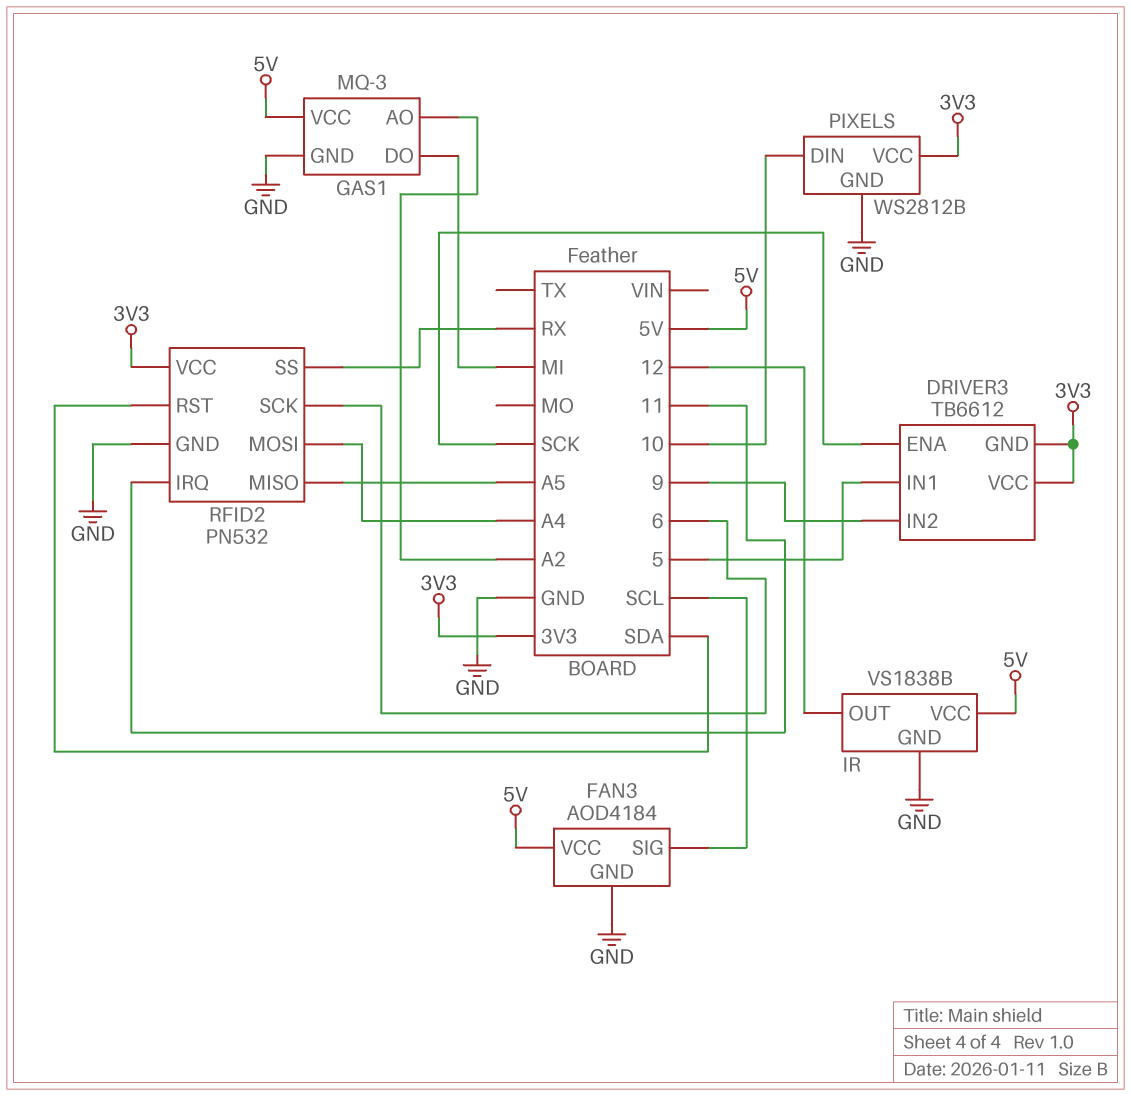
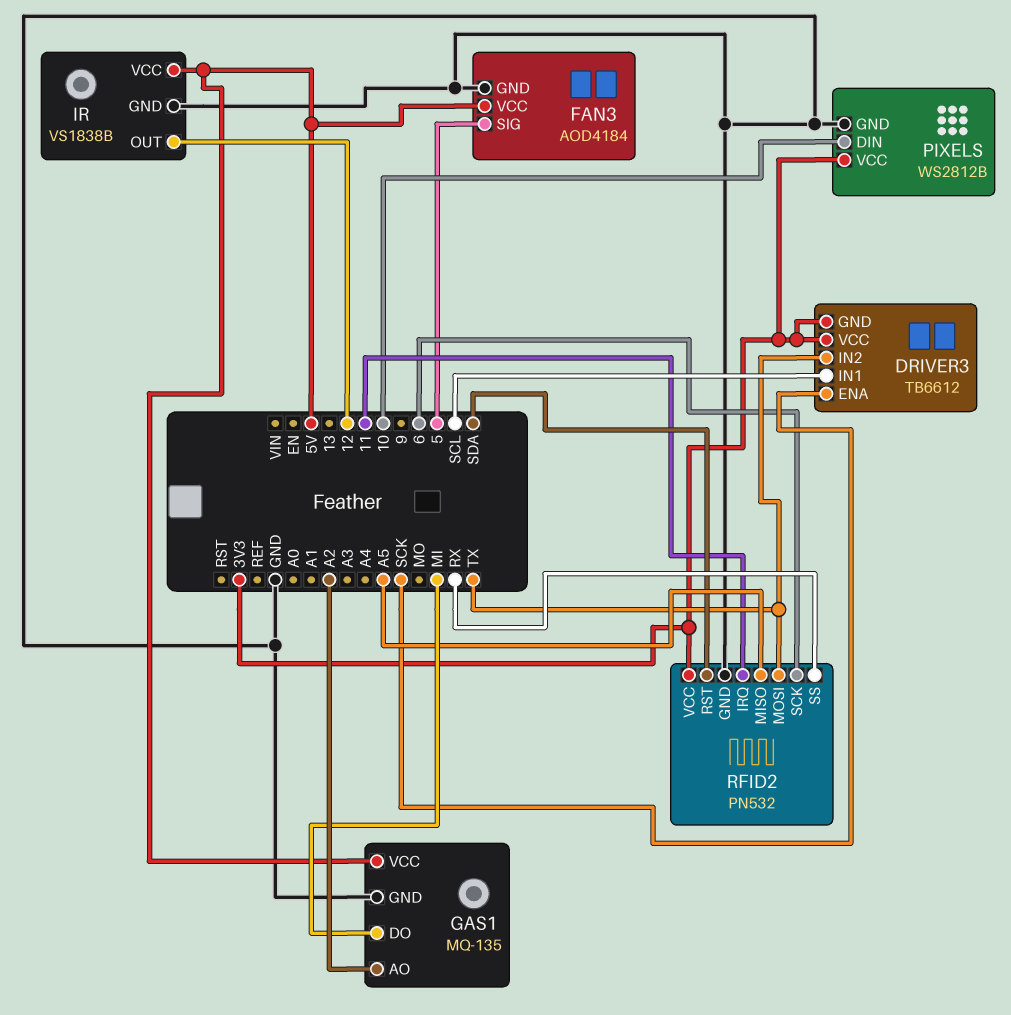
DRIVER3 pin IN1: 5 -> SCL
DRIVER3 pin IN2: 9 -> TX
FAN3 pin SIG: SCL -> 5
GAS1: MQ-3 -> MQ-135
RFID2 pin MOSI: A4 -> TX

